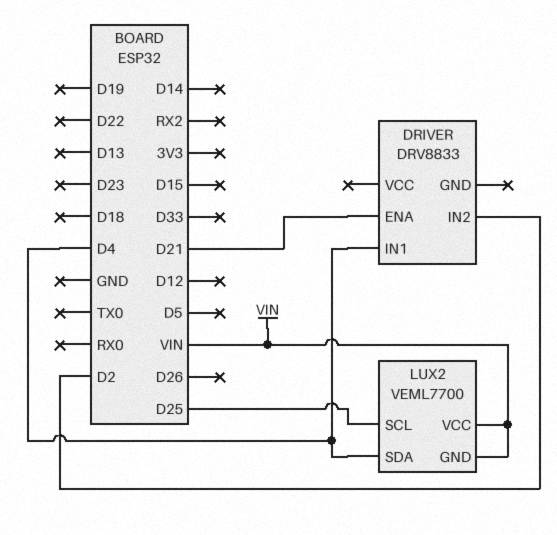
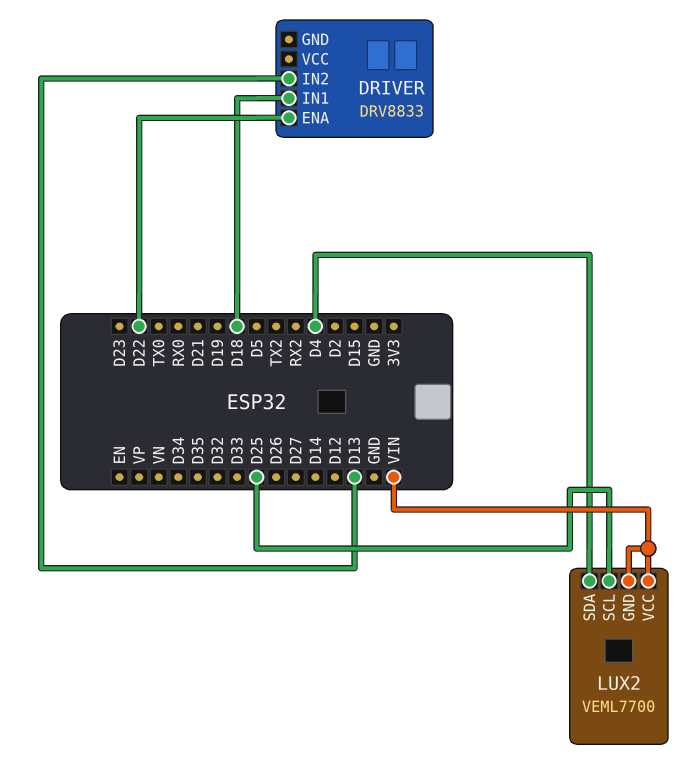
DRIVER pin ENA: D21 -> D22
DRIVER pin IN1: D4 -> D18
DRIVER pin IN2: D2 -> D13

